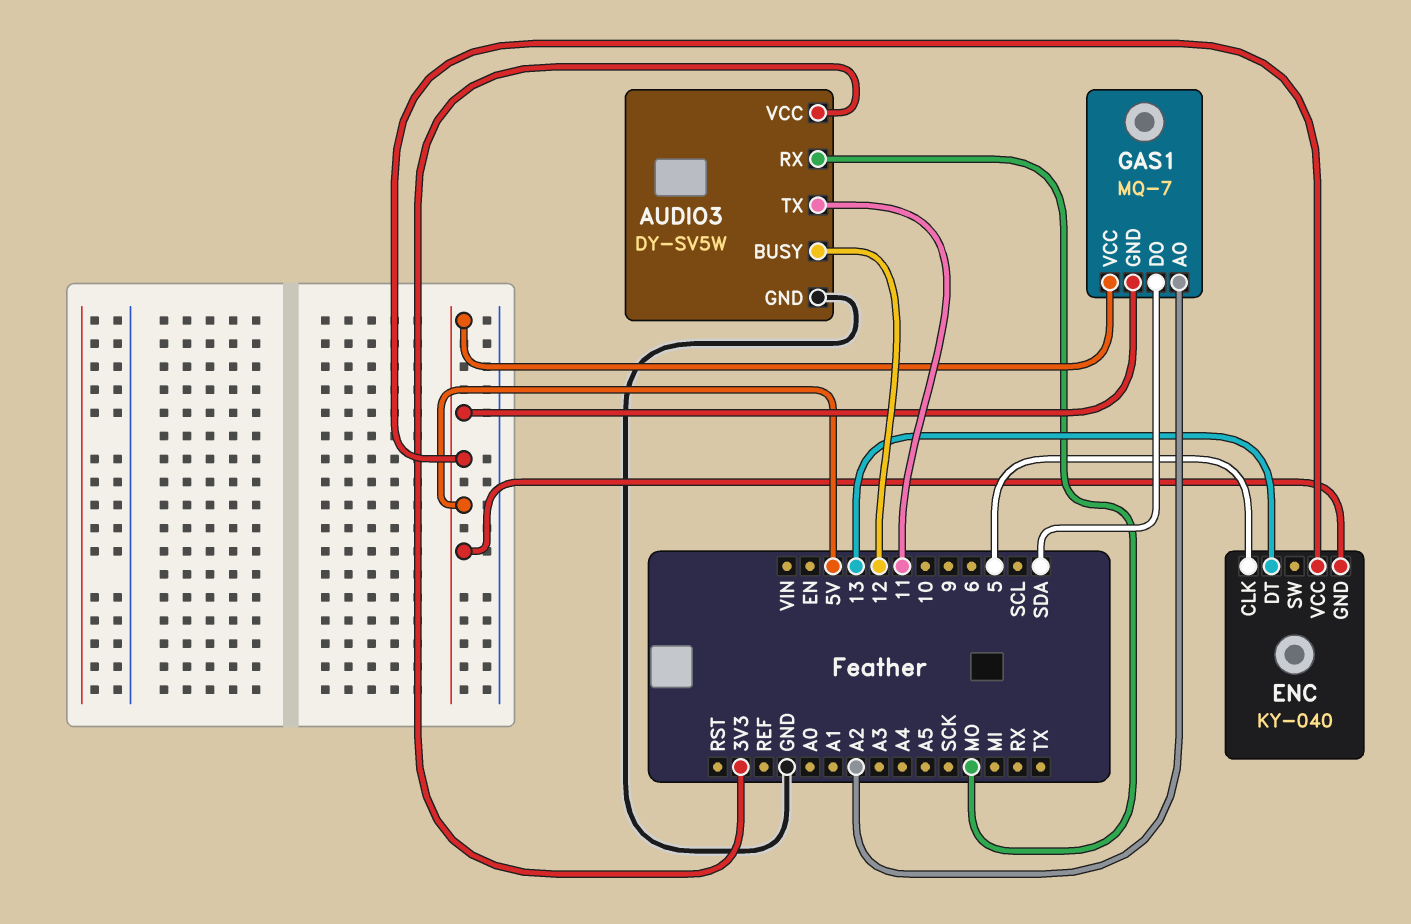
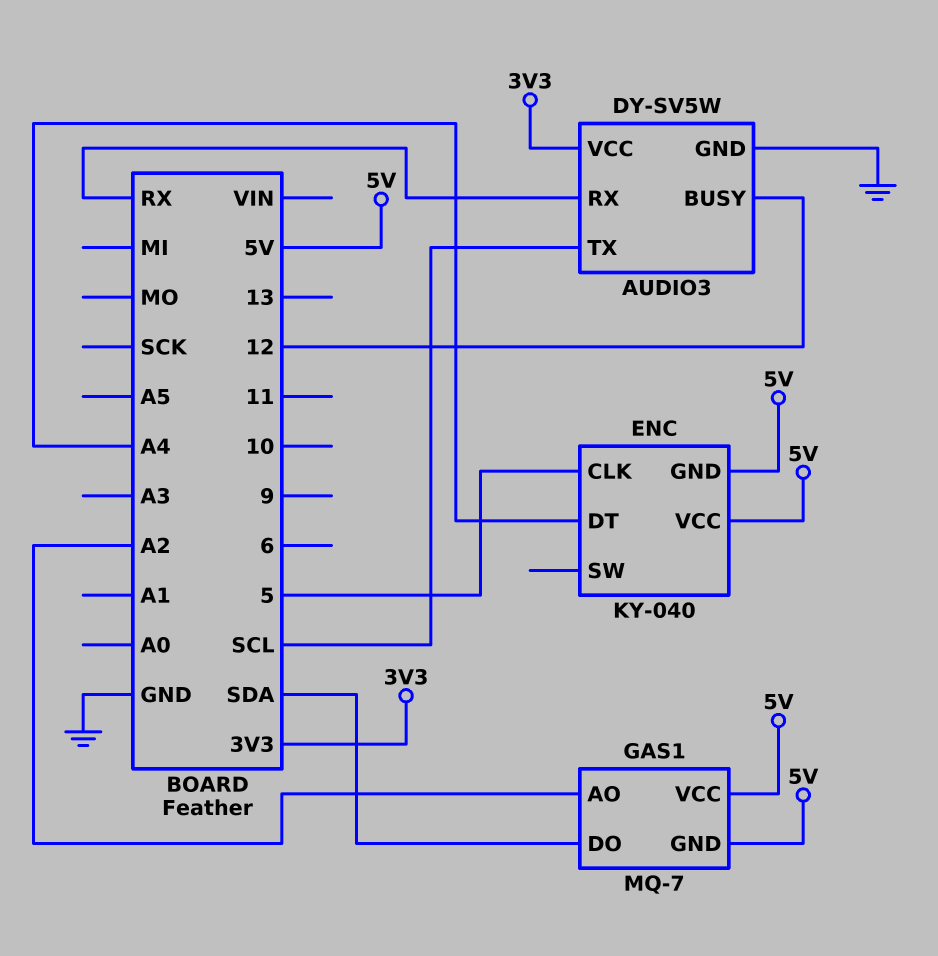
AUDIO3 pin RX: MO -> RX
AUDIO3 pin TX: 11 -> SCL
ENC pin DT: 13 -> A4

